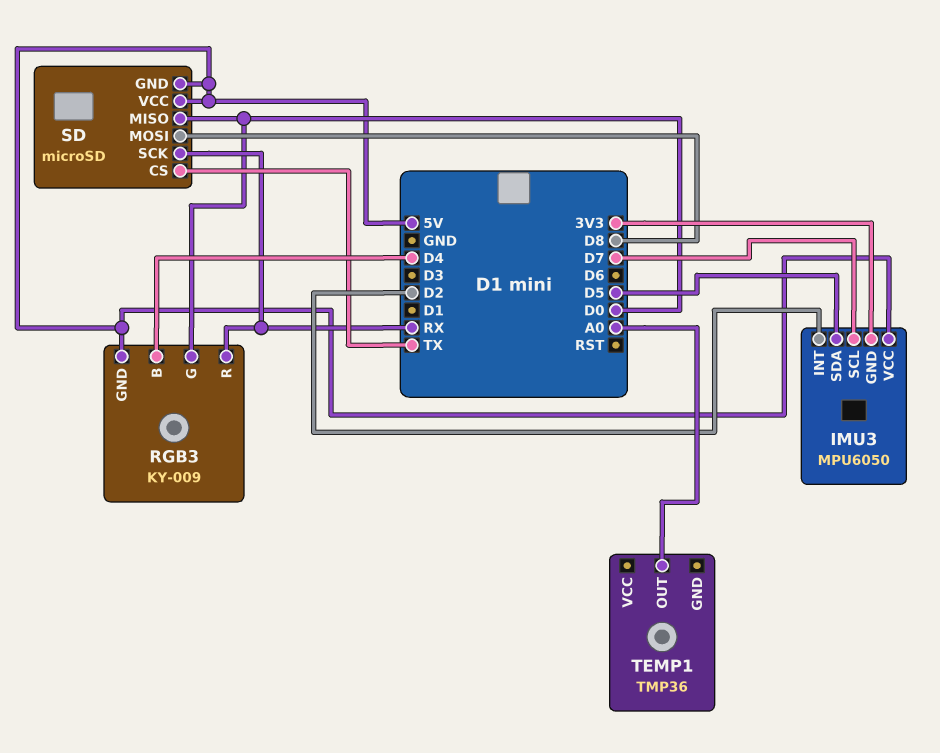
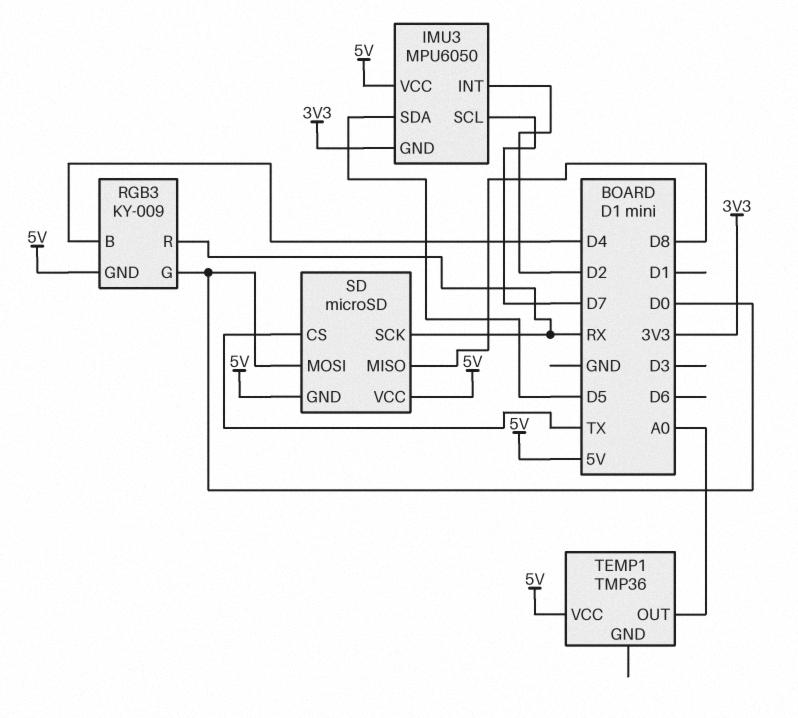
SD pin MISO: D0 -> D8
SD pin MOSI: D8 -> D0
TEMP1 pin VCC: none -> 5V

